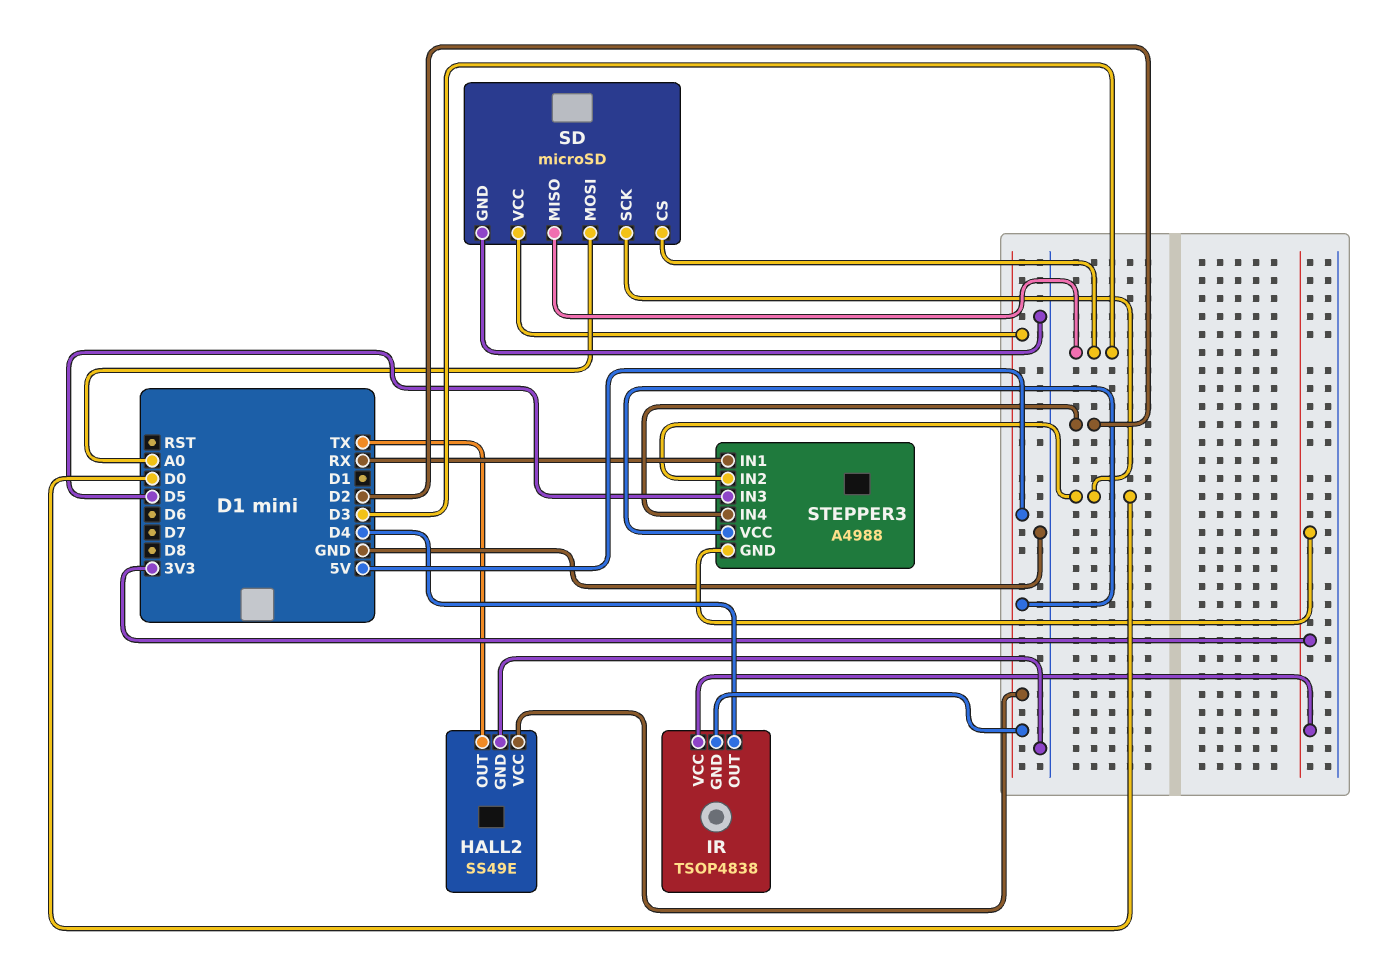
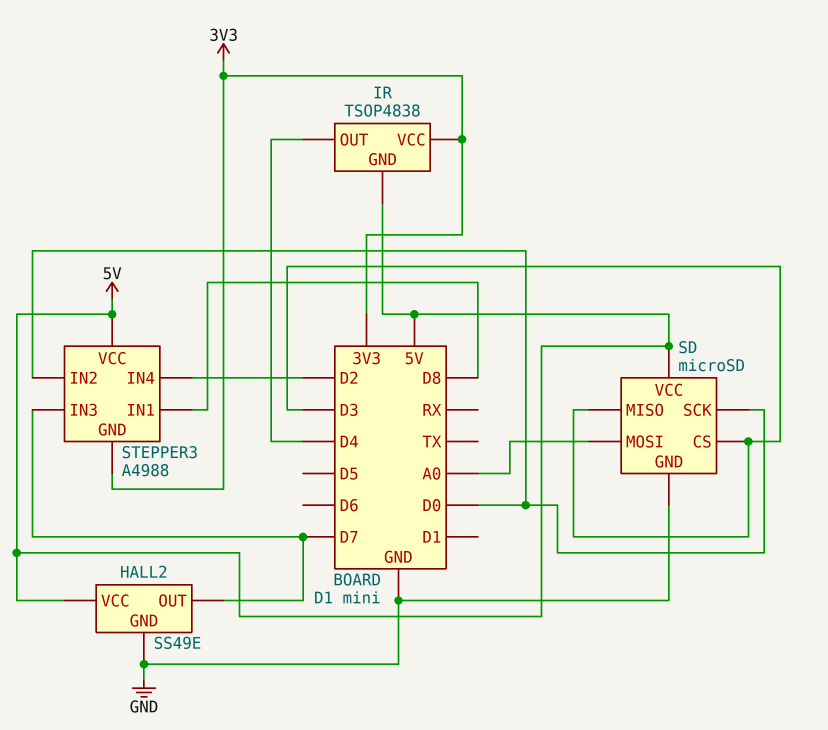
HALL2 pin OUT: TX -> D7
STEPPER3 pin IN1: RX -> D8
STEPPER3 pin IN3: D5 -> D7

